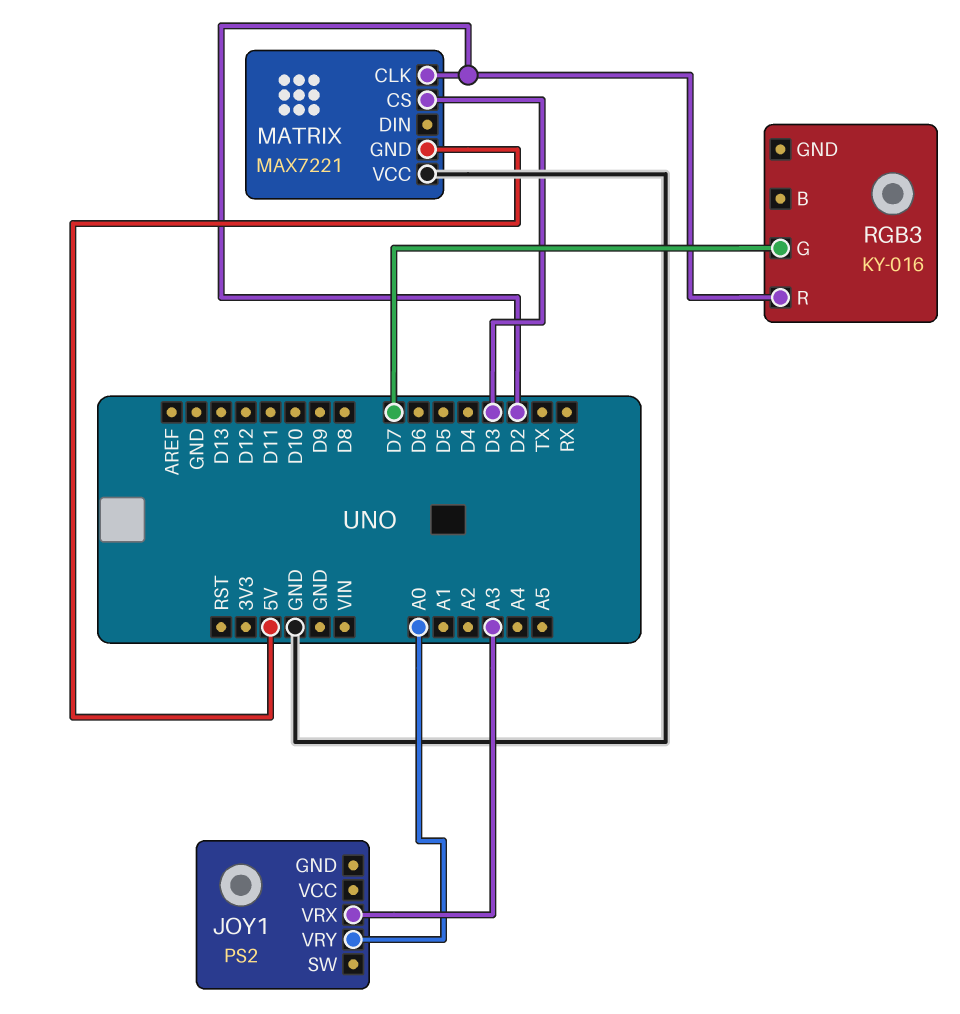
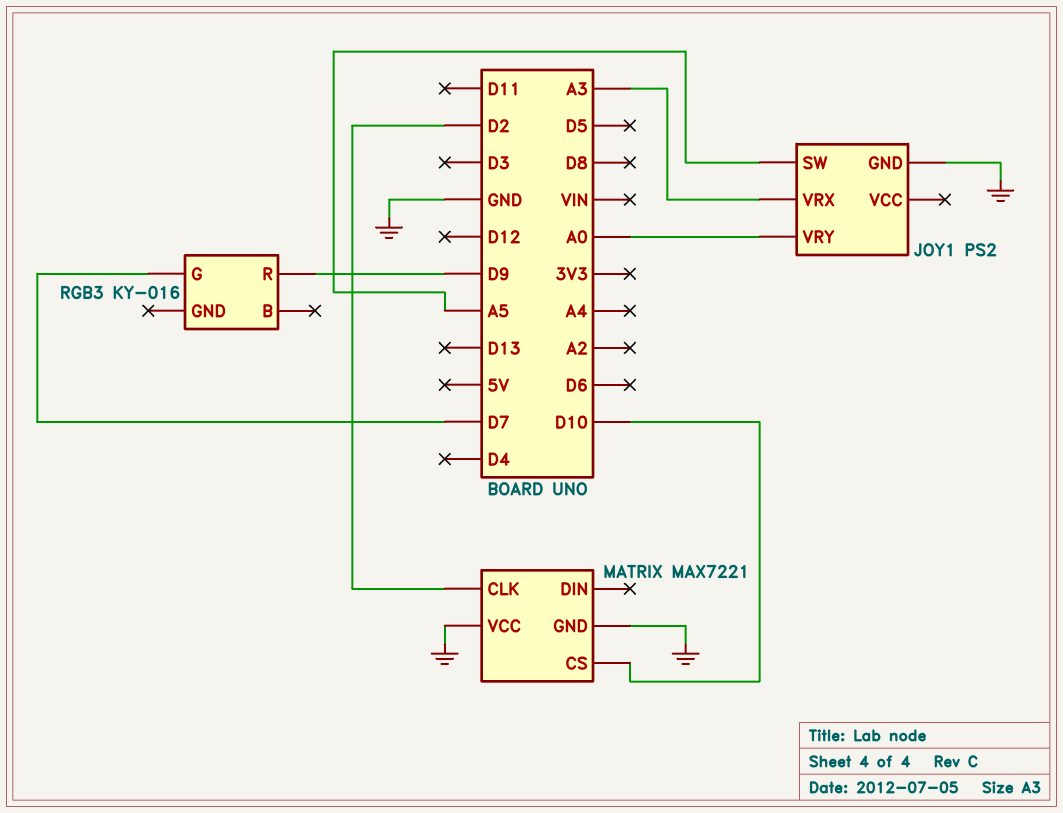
JOY1 pin GND: none -> GND
JOY1 pin SW: none -> A5
MATRIX pin CS: D3 -> D10
MATRIX pin GND: 5V -> GND
RGB3 pin R: D2 -> D9

